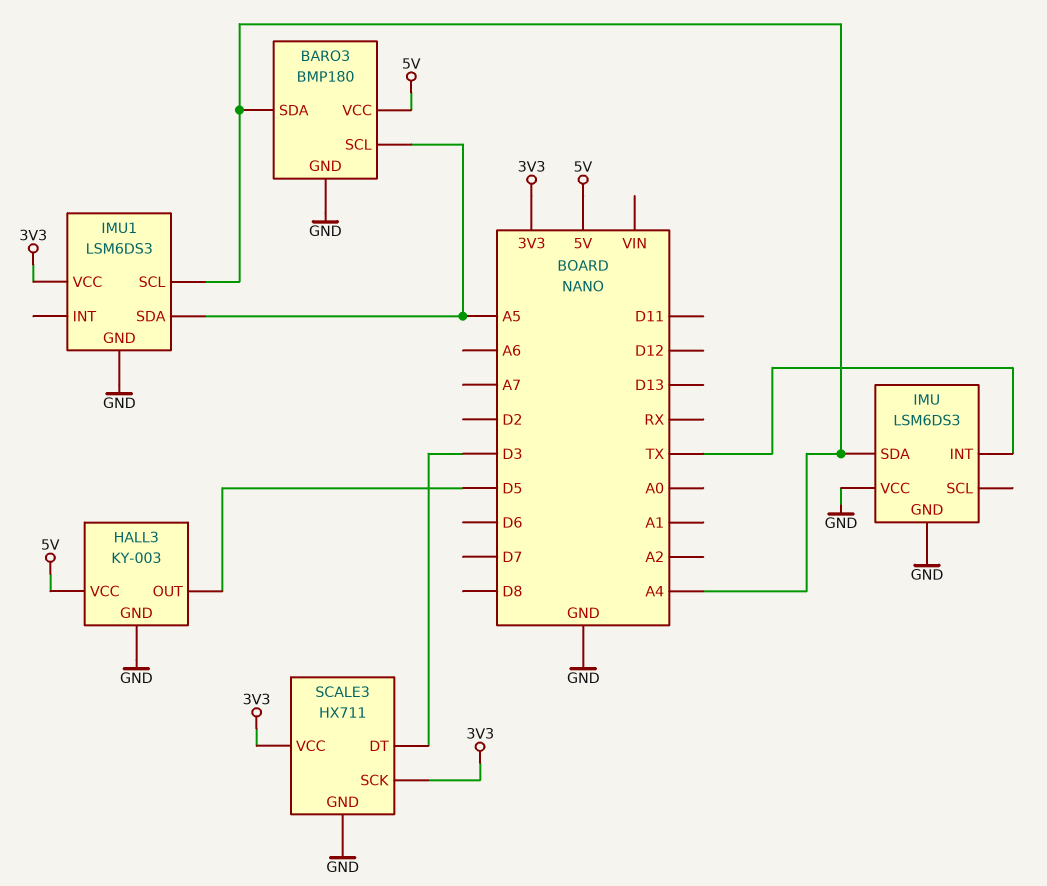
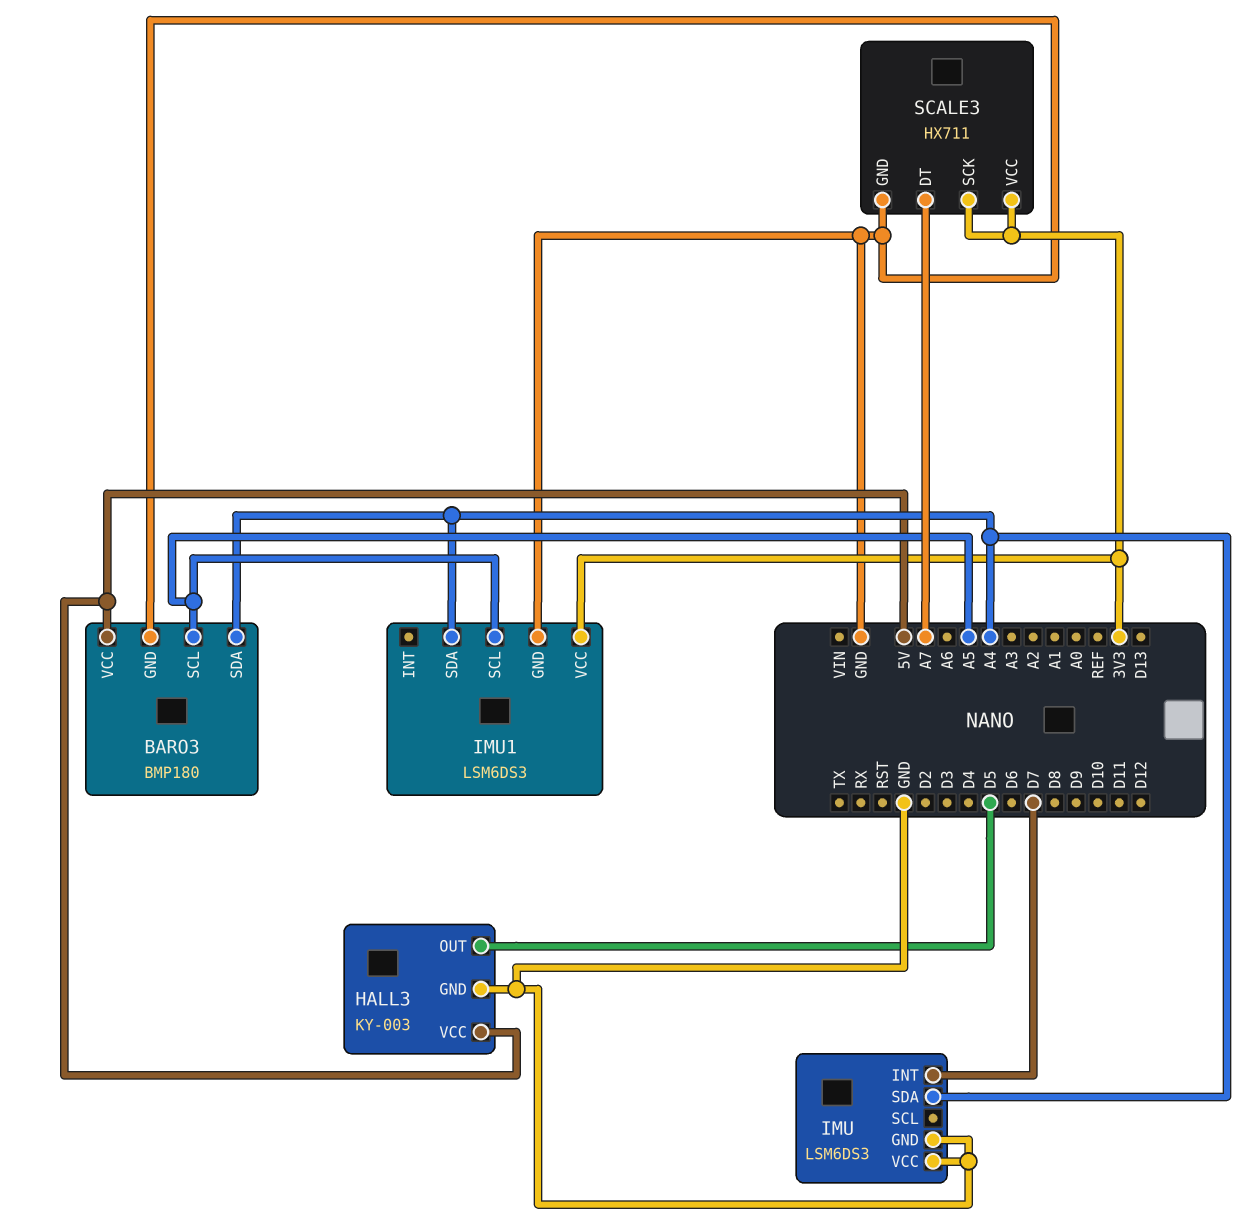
IMU pin INT: TX -> D7
IMU1 pin SCL: A4 -> A5
IMU1 pin SDA: A5 -> A4
SCALE3 pin DT: D3 -> A7

